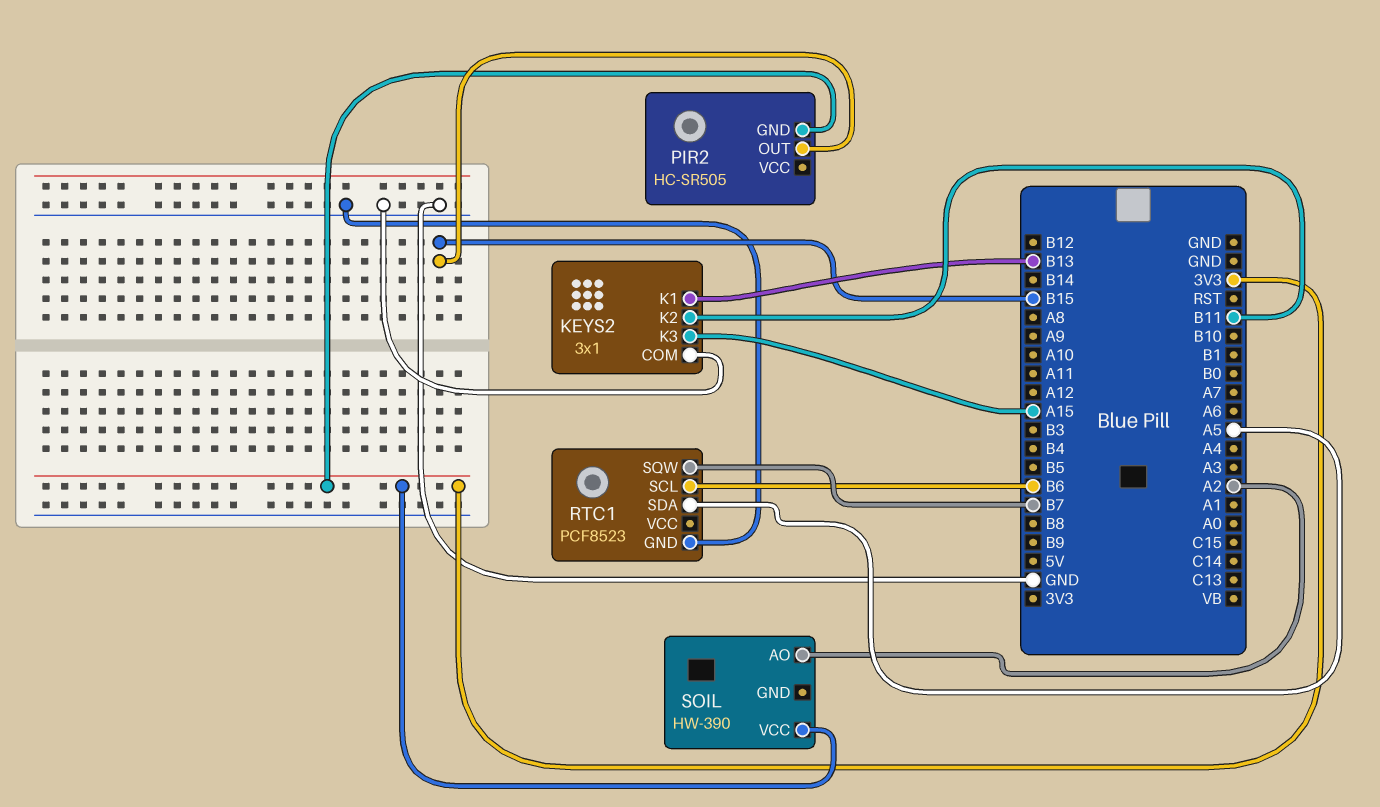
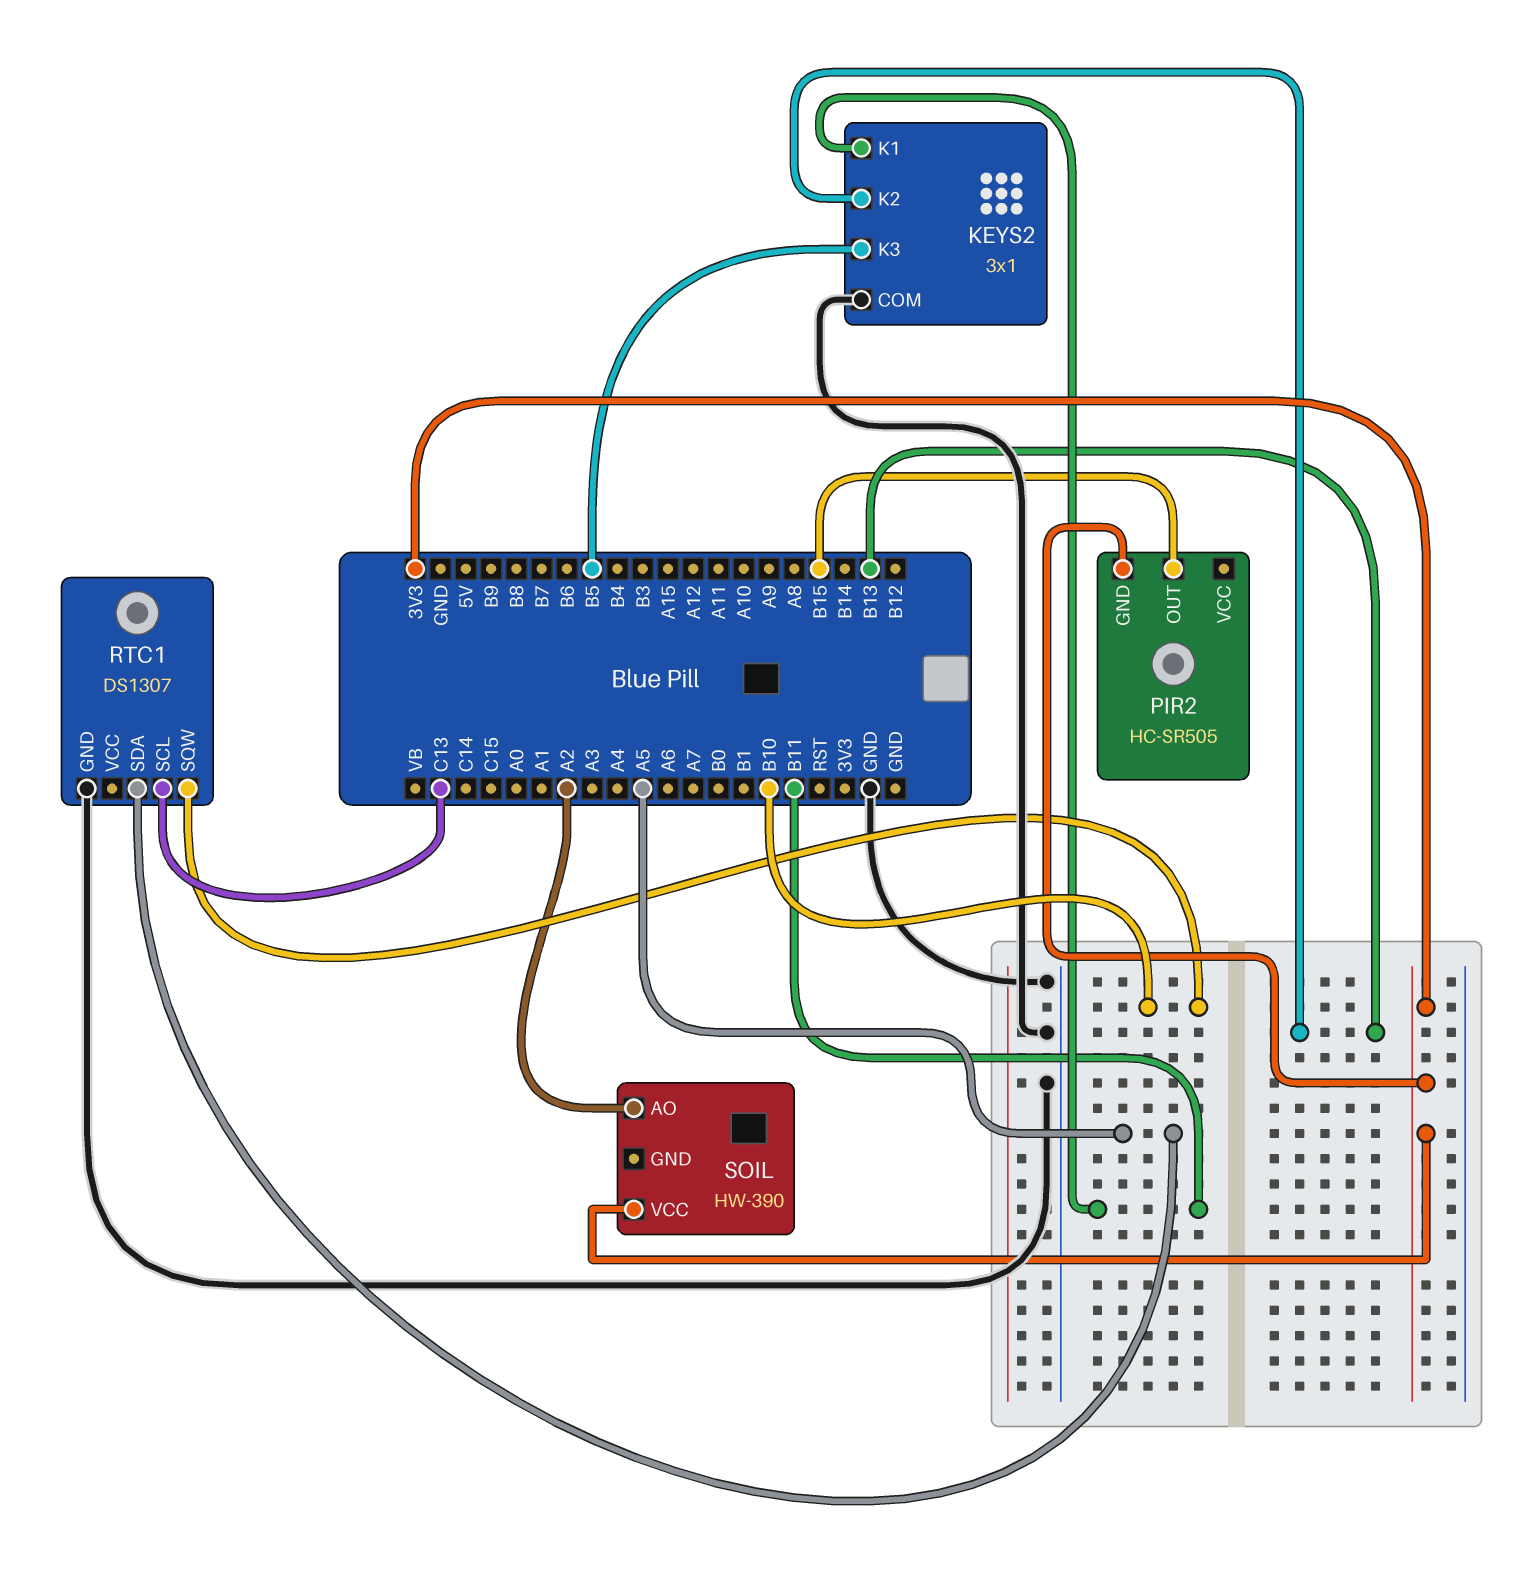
KEYS2 pin K1: B13 -> B11
KEYS2 pin K2: B11 -> B13
KEYS2 pin K3: A15 -> B5
RTC1: PCF8523 -> DS1307
RTC1 pin SCL: B6 -> C13
RTC1 pin SQW: B7 -> B10

